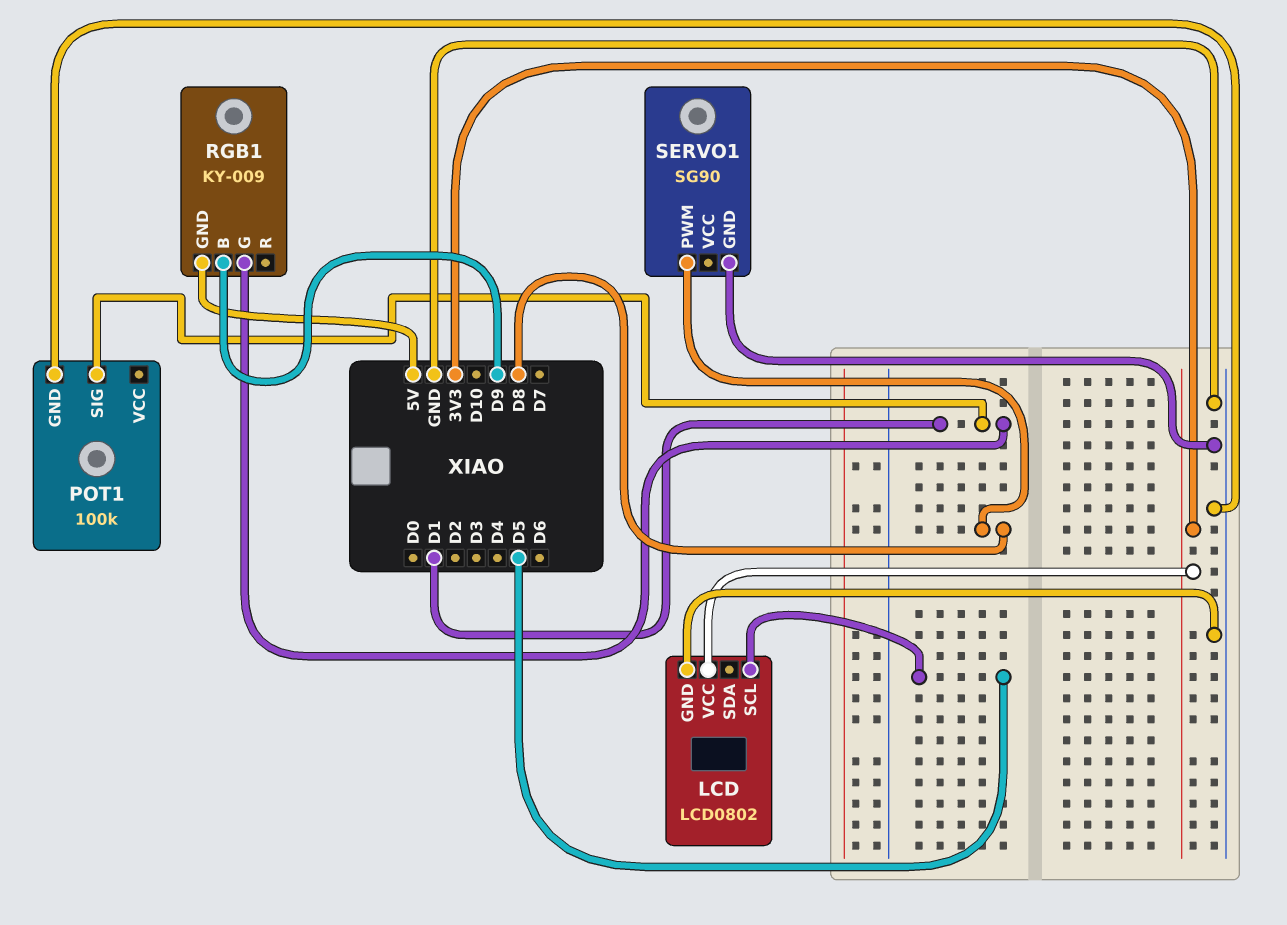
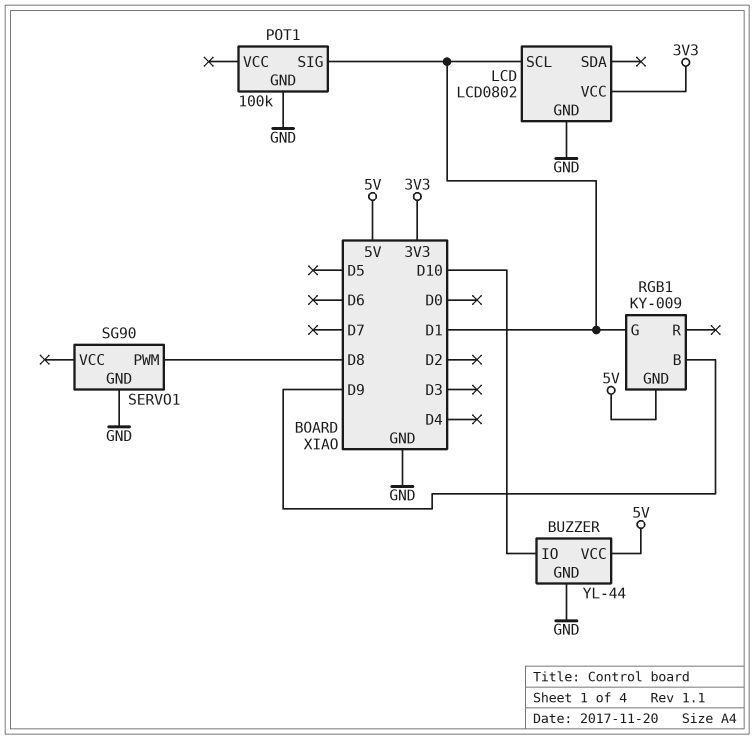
BUZZER: none -> YL-44
BUZZER pin GND: none -> GND
BUZZER pin IO: none -> D10
BUZZER pin VCC: none -> 5V
LCD pin SCL: D5 -> D1

